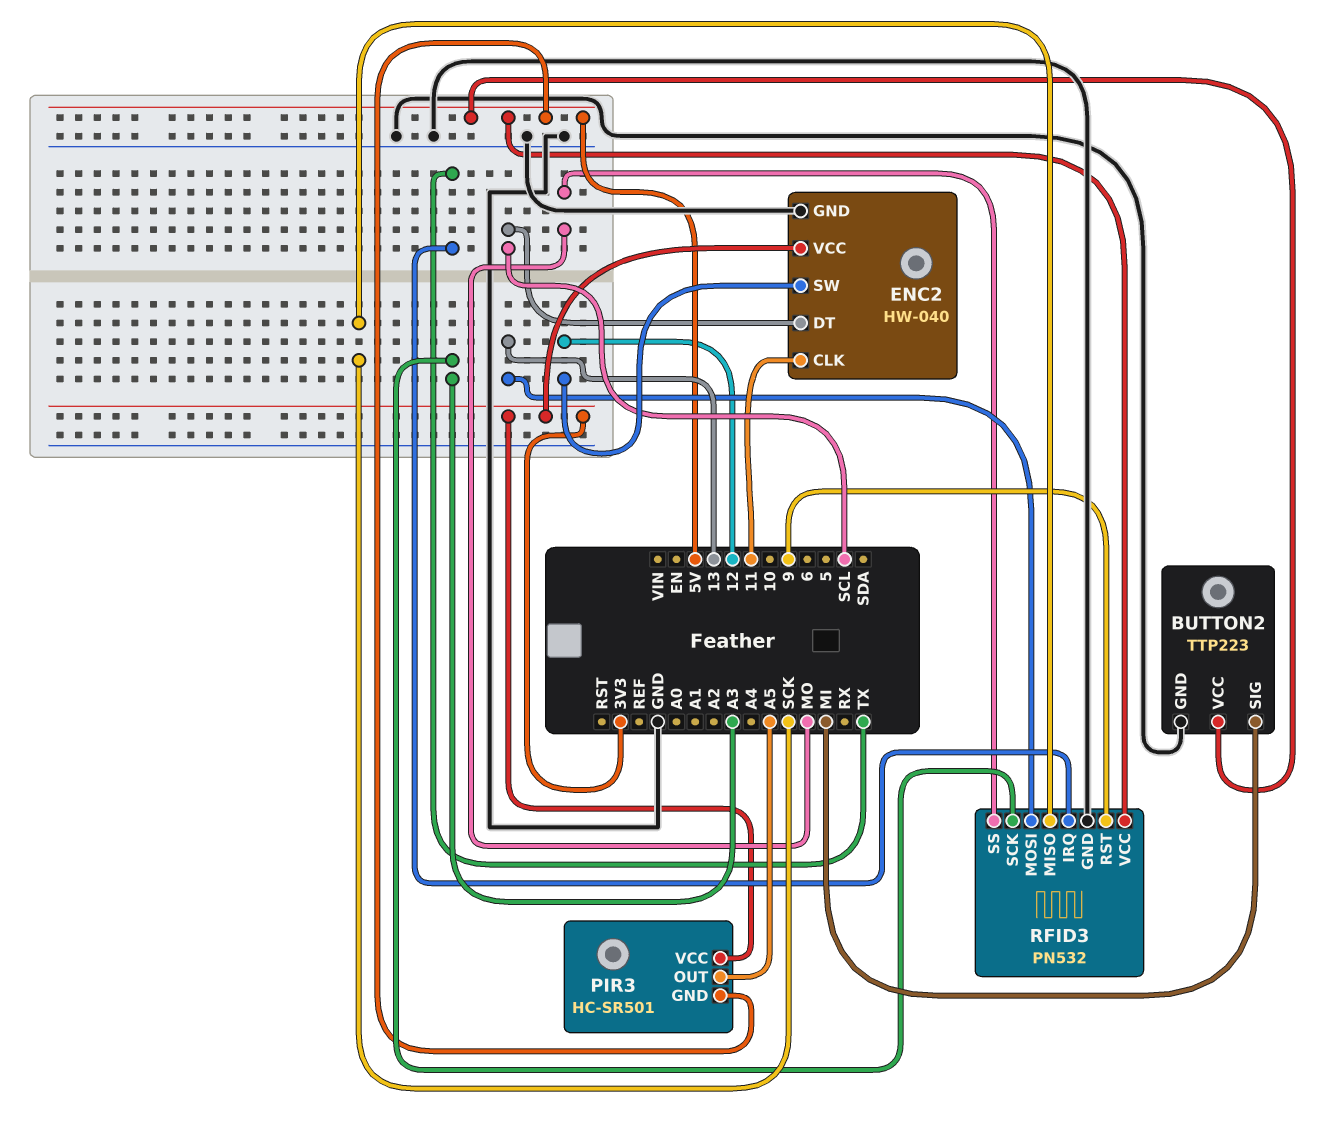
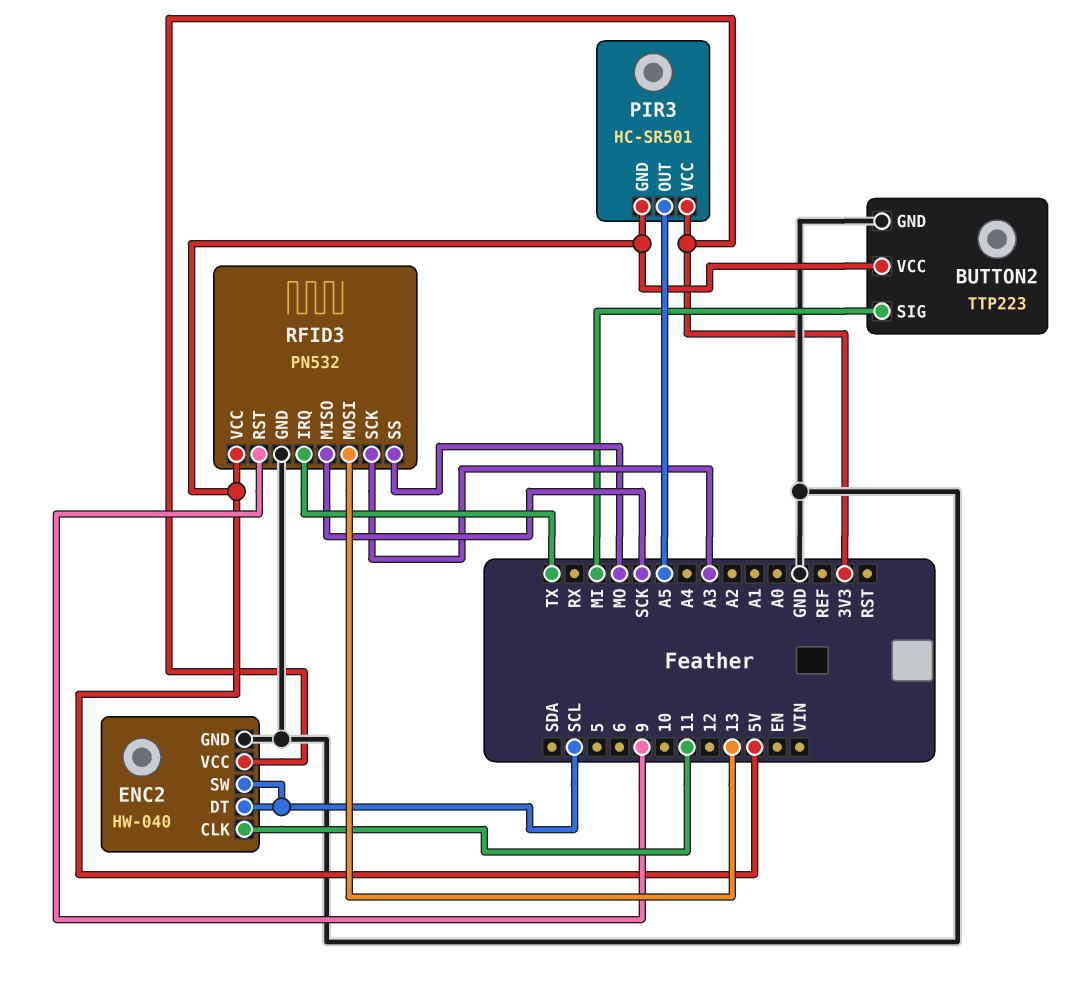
ENC2 pin SW: 12 -> SCL

